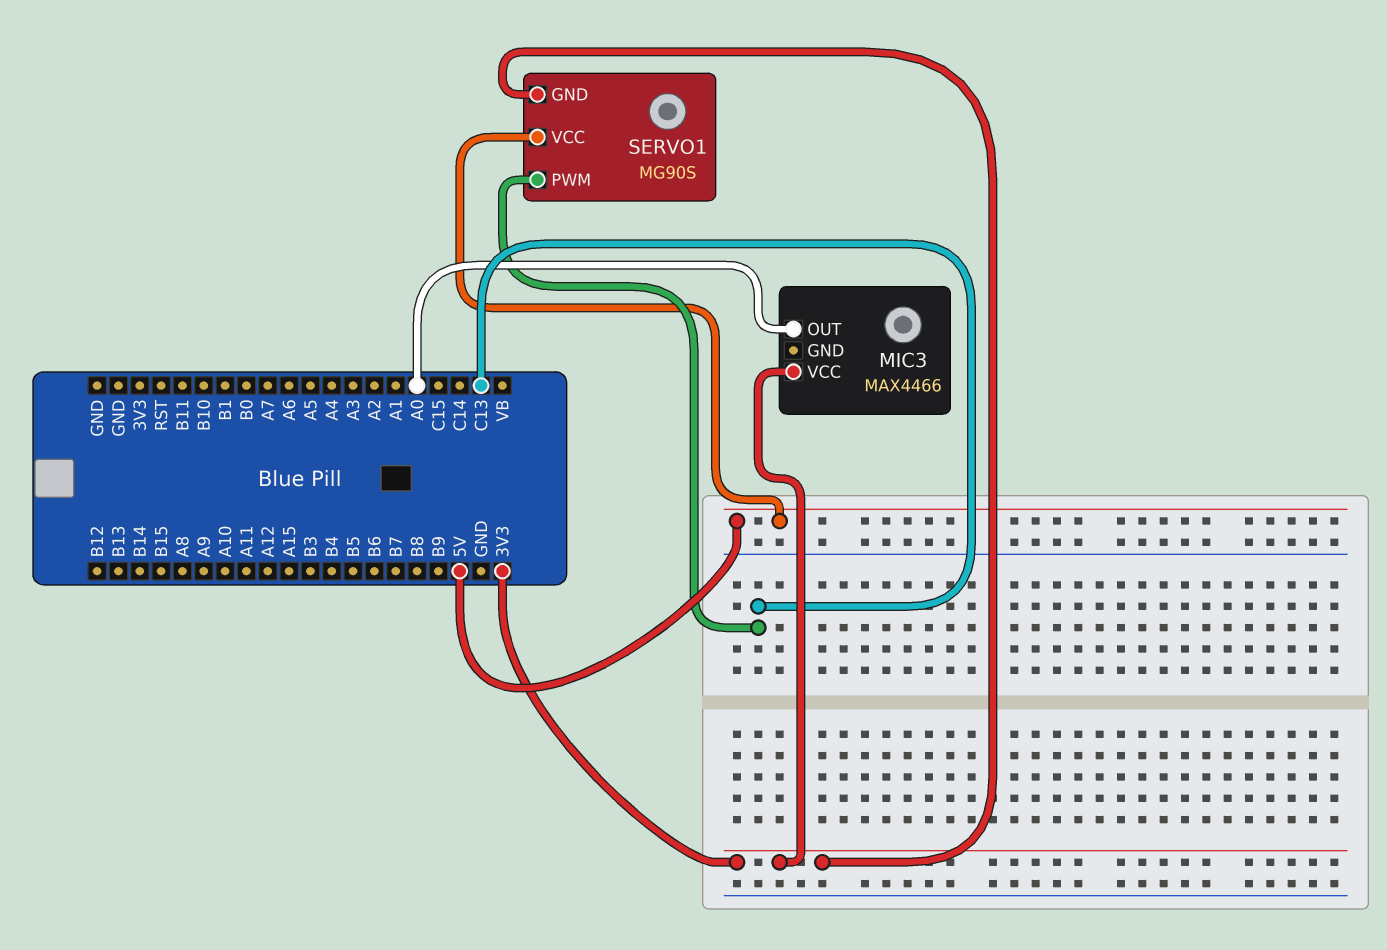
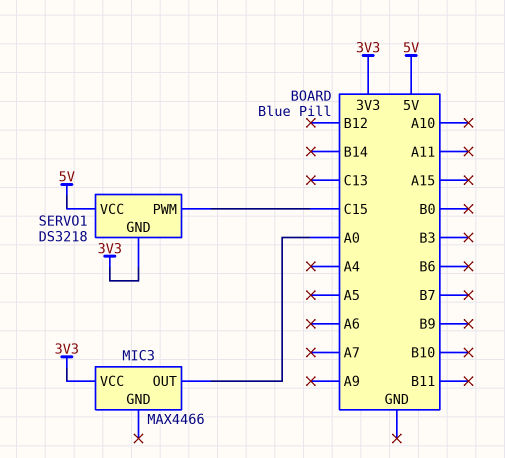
SERVO1: MG90S -> DS3218
SERVO1 pin PWM: C13 -> C15

